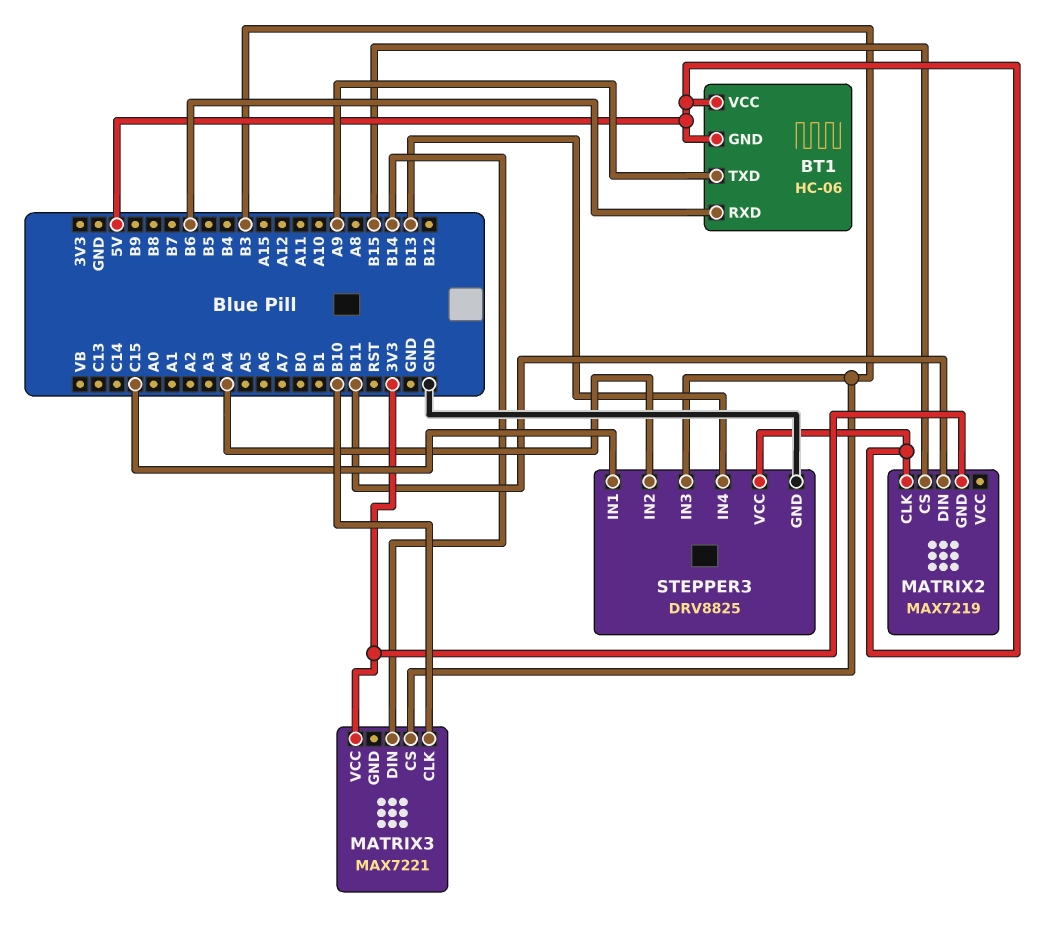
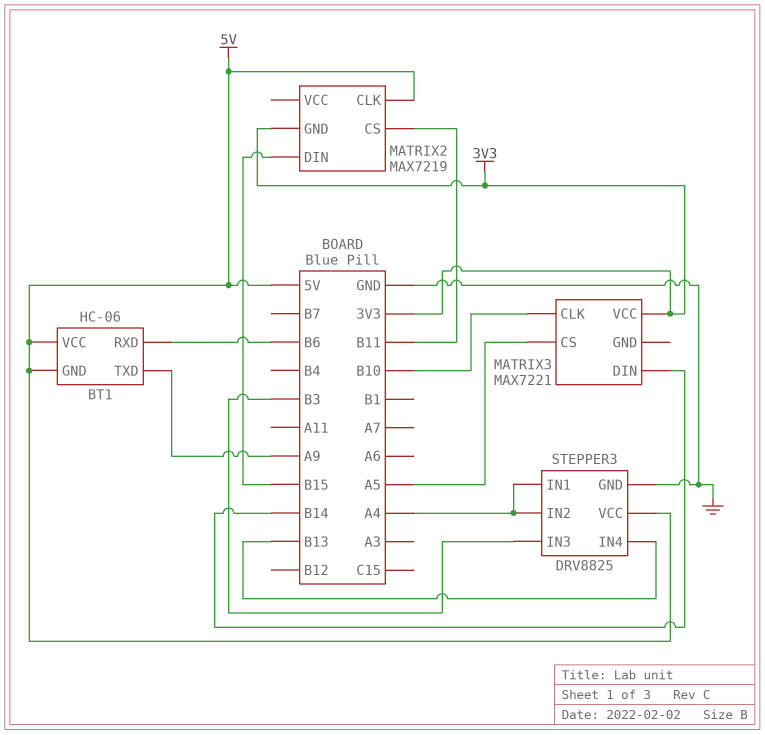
MATRIX2 pin CS: B15 -> B11
MATRIX2 pin DIN: B11 -> B15
MATRIX3 pin CS: B3 -> A5
STEPPER3 pin IN1: C15 -> A4

